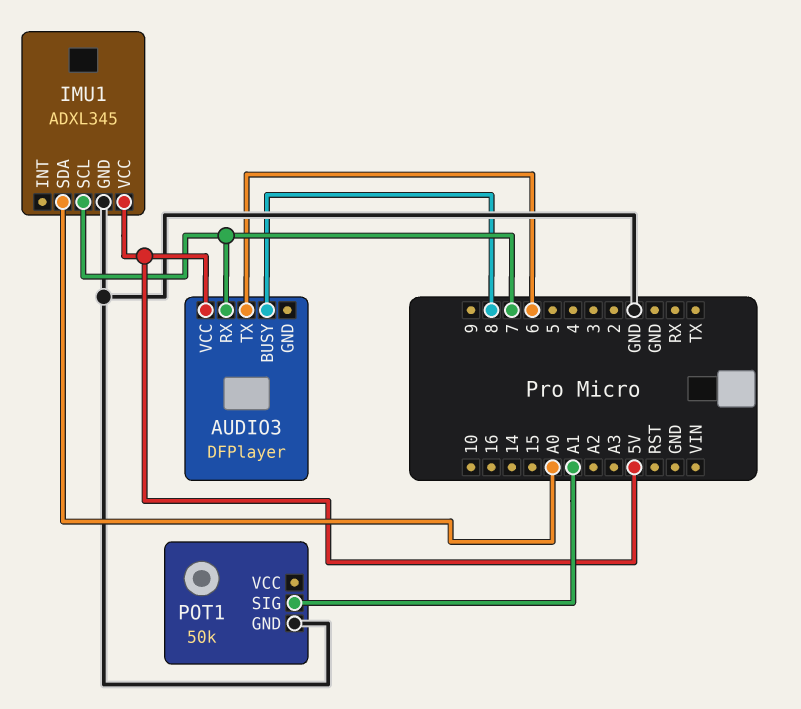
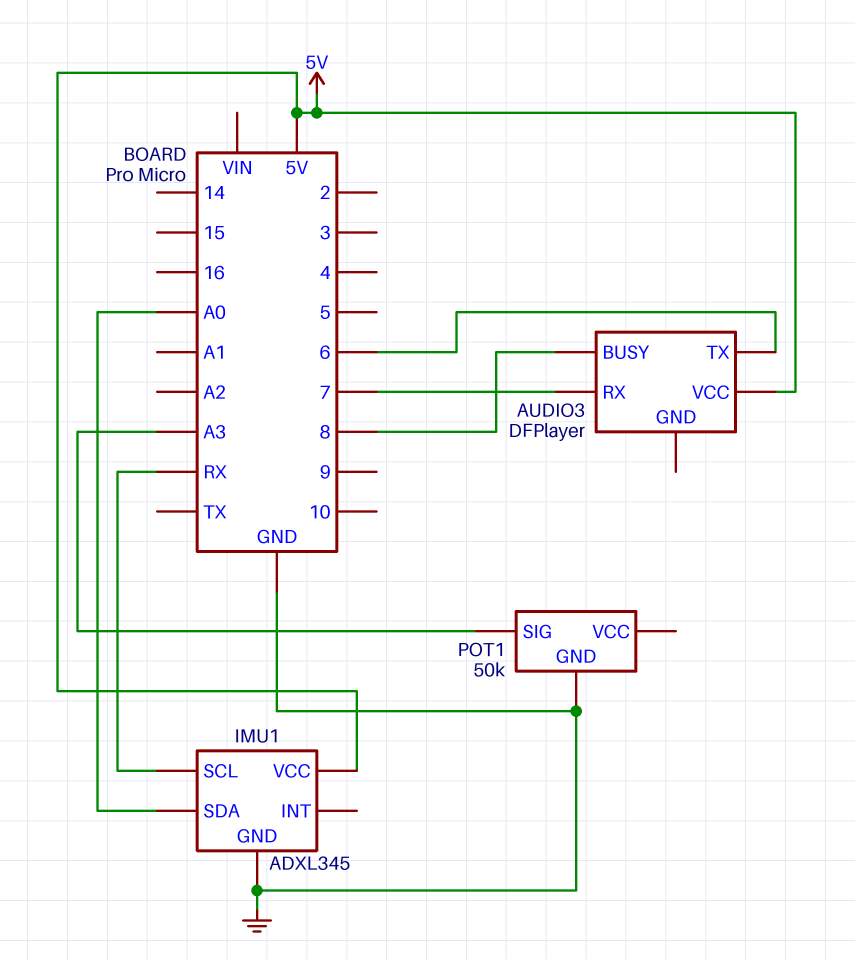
IMU1 pin SCL: 7 -> RX
POT1 pin SIG: A1 -> A3

